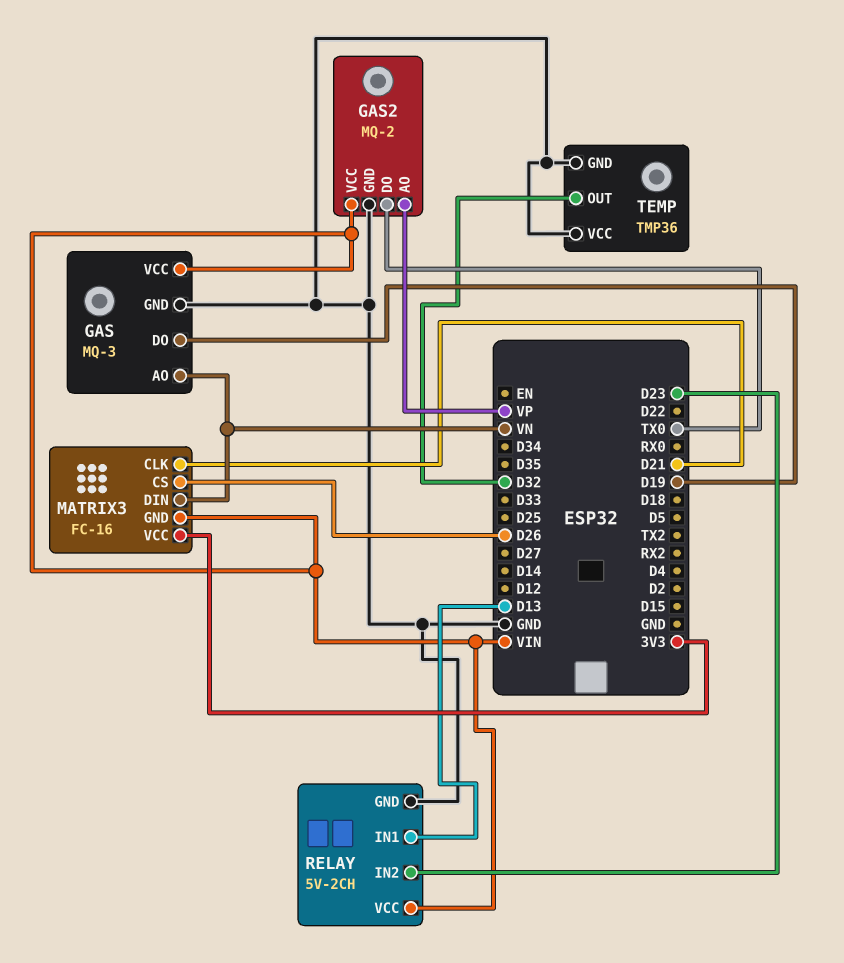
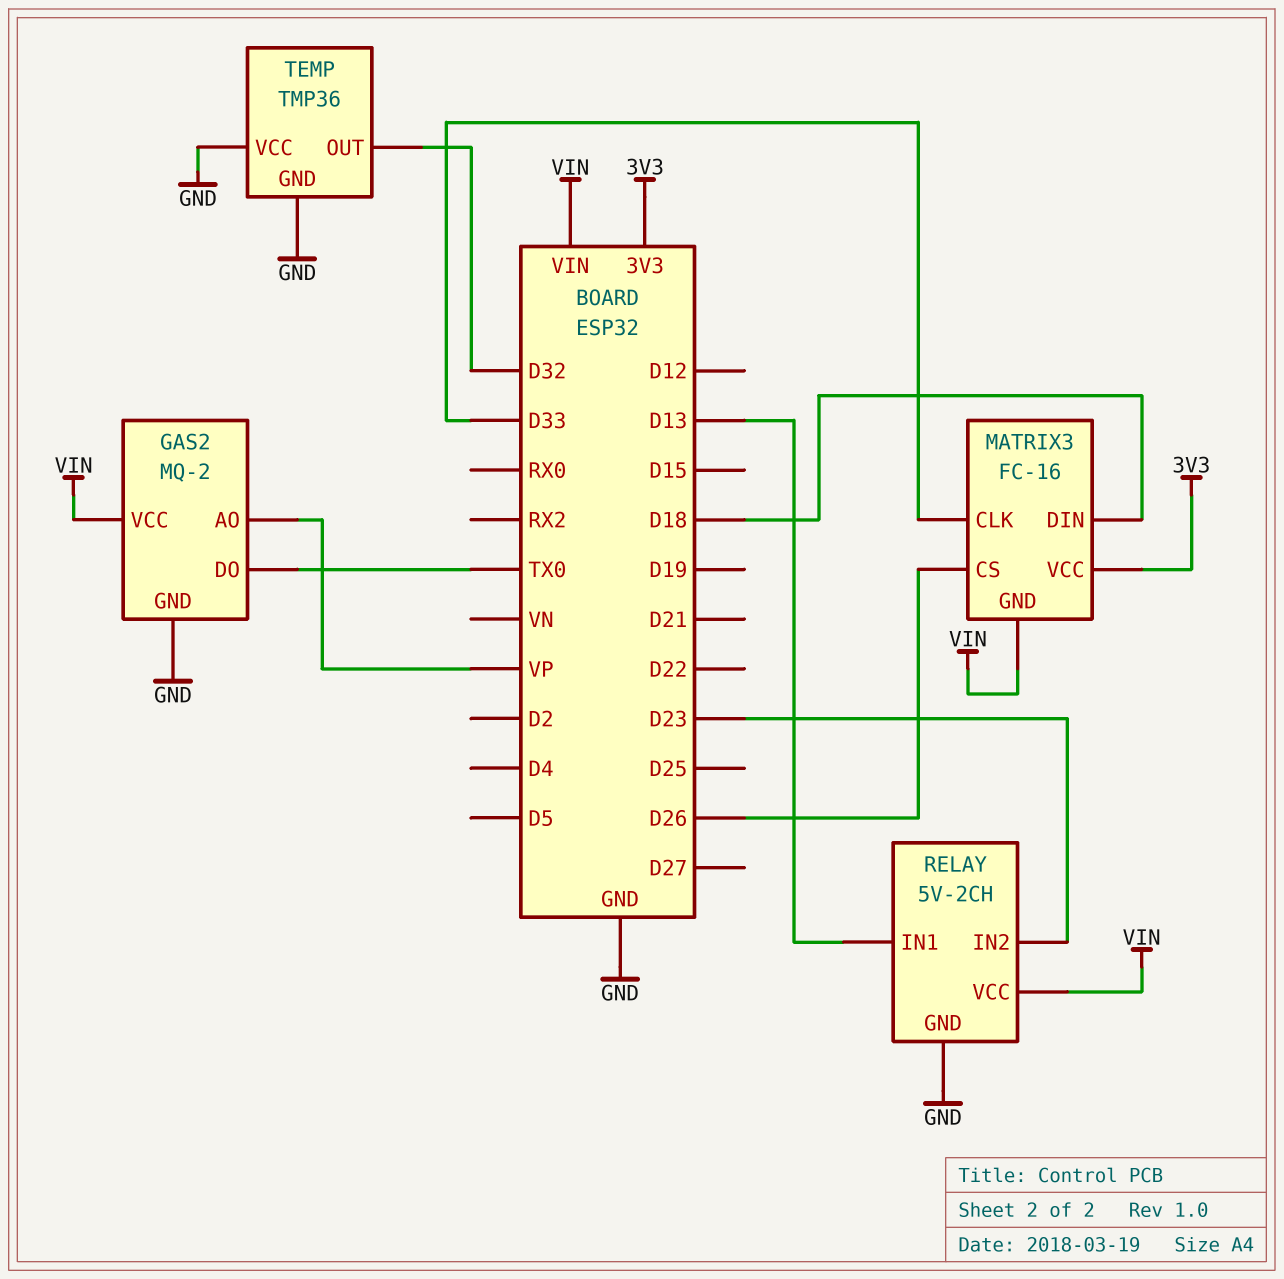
GAS: MQ-3 -> none
GAS pin AO: VN -> none
GAS pin DO: D19 -> none
GAS pin GND: GND -> none
GAS pin VCC: VIN -> none
MATRIX3 pin CLK: D21 -> D33
MATRIX3 pin DIN: VN -> D18

